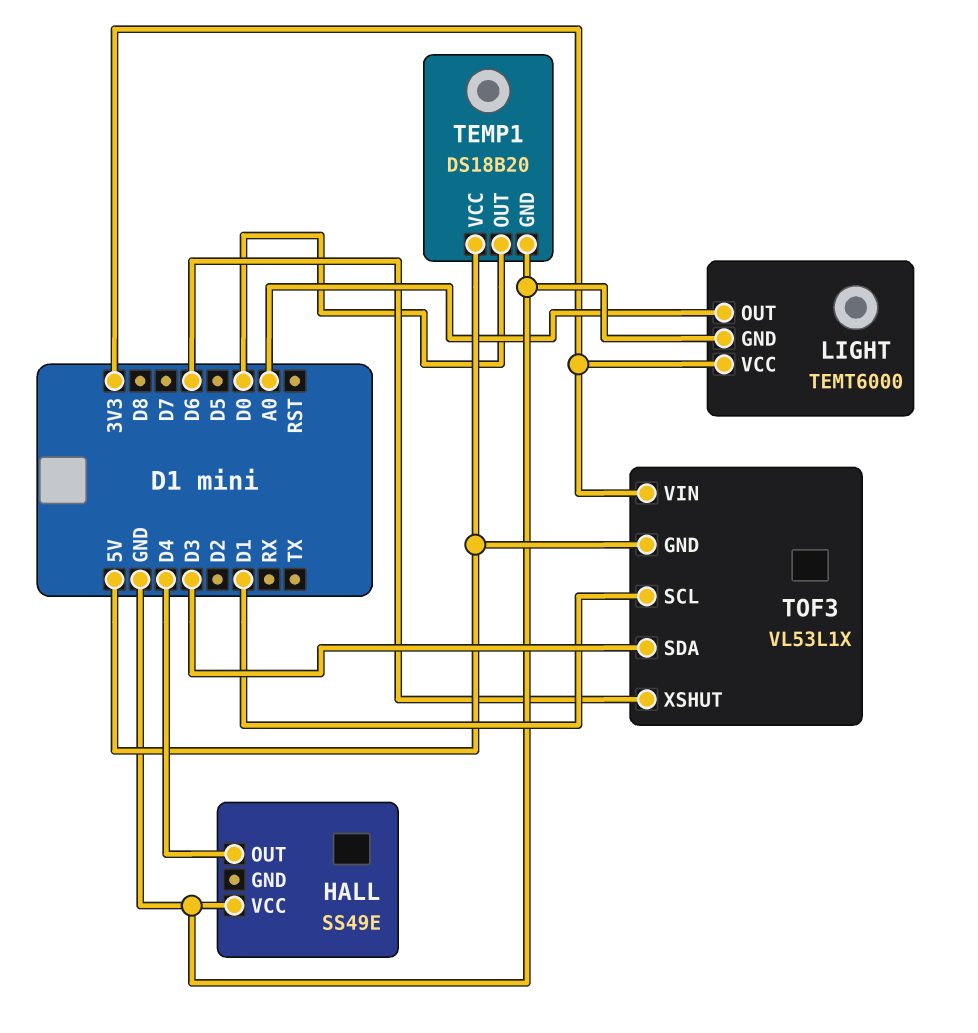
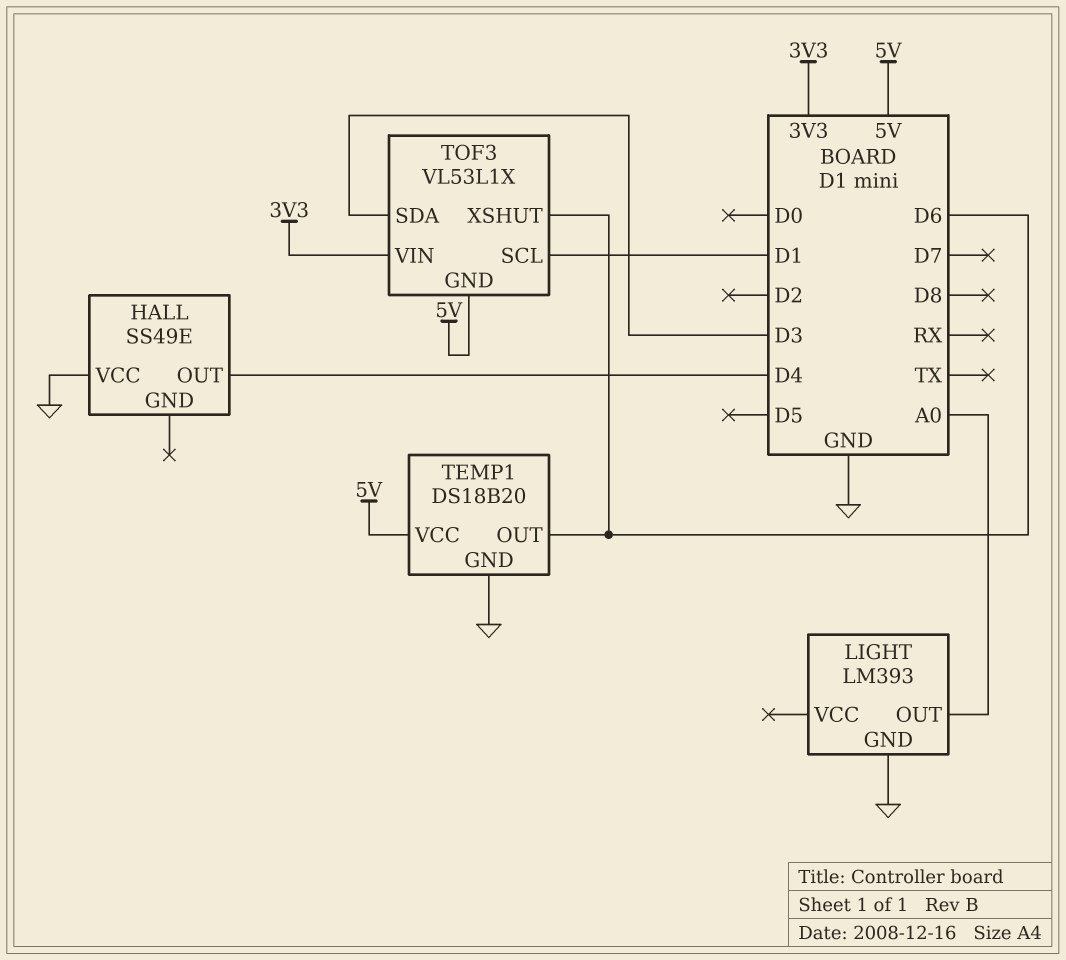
LIGHT: TEMT6000 -> LM393
LIGHT pin VCC: 3V3 -> none
TEMP1 pin OUT: D0 -> D6

